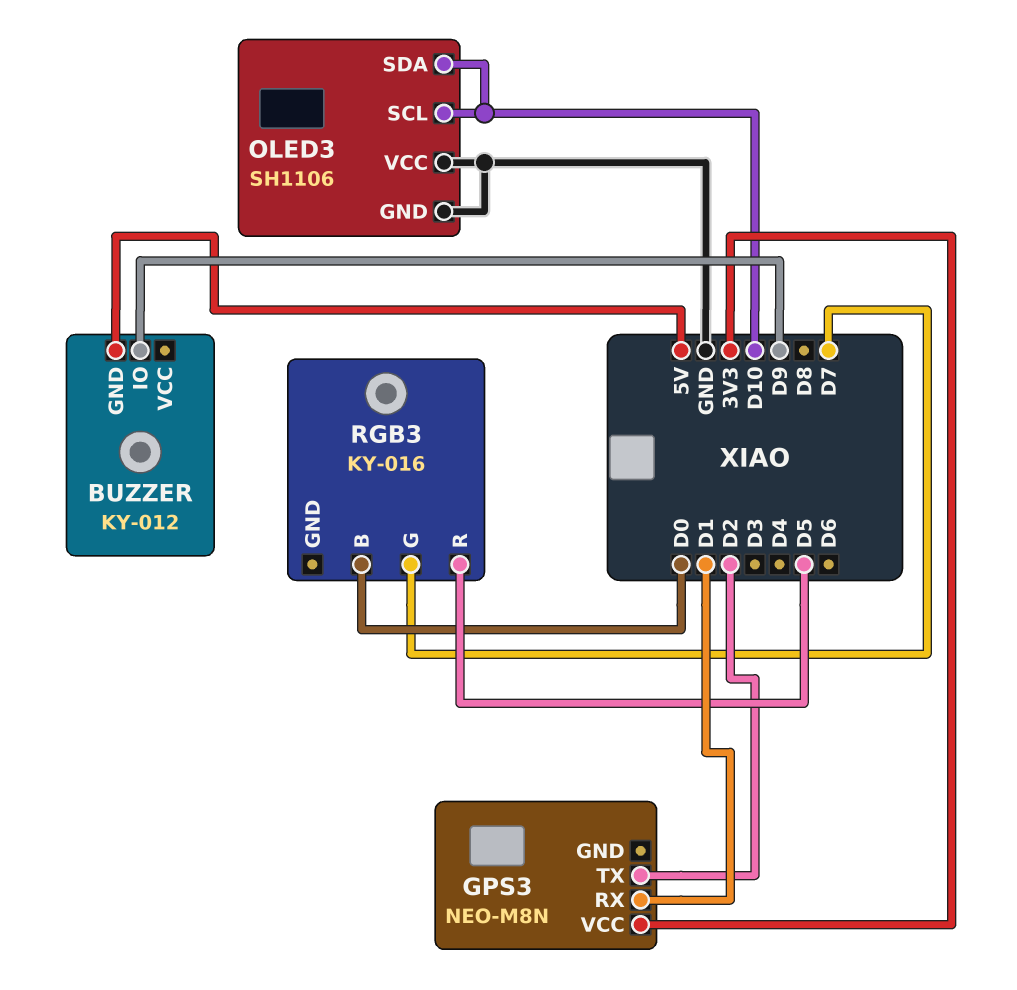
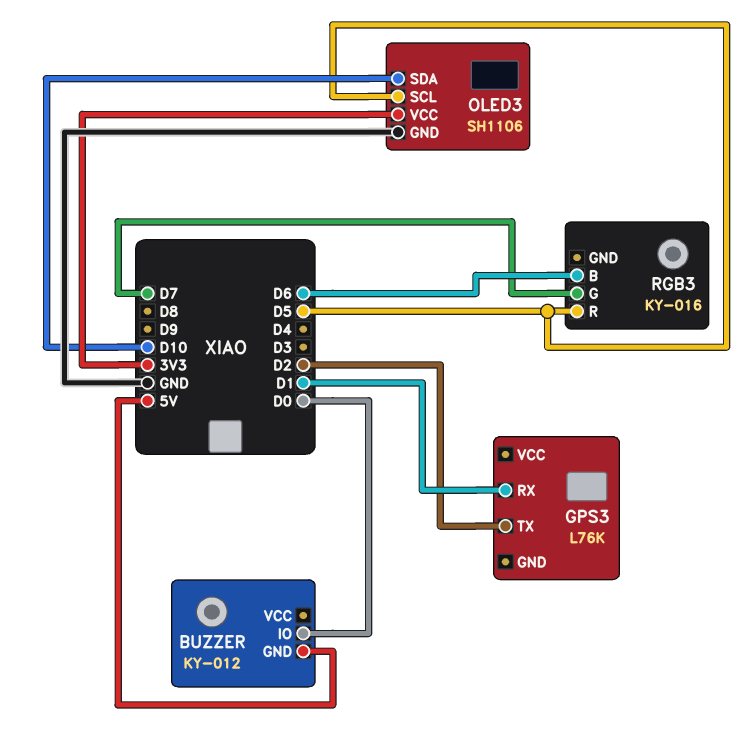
BUZZER pin IO: D9 -> D0
GPS3: NEO-M8N -> L76K
GPS3 pin VCC: 3V3 -> none
OLED3 pin SCL: D10 -> D5
OLED3 pin VCC: GND -> 3V3
RGB3 pin B: D0 -> D6

